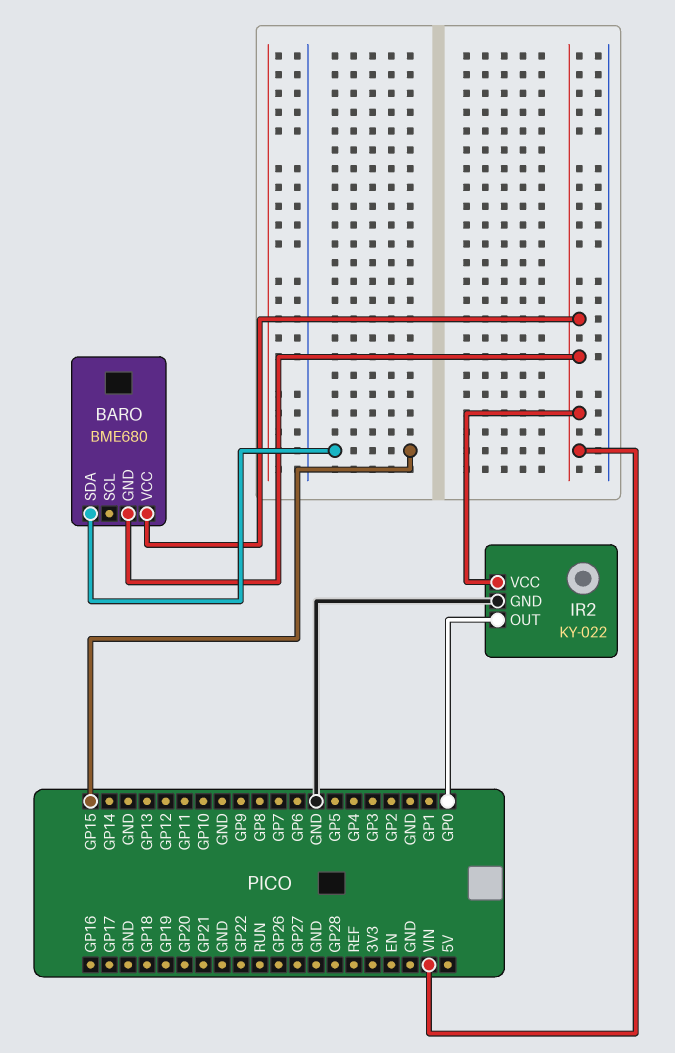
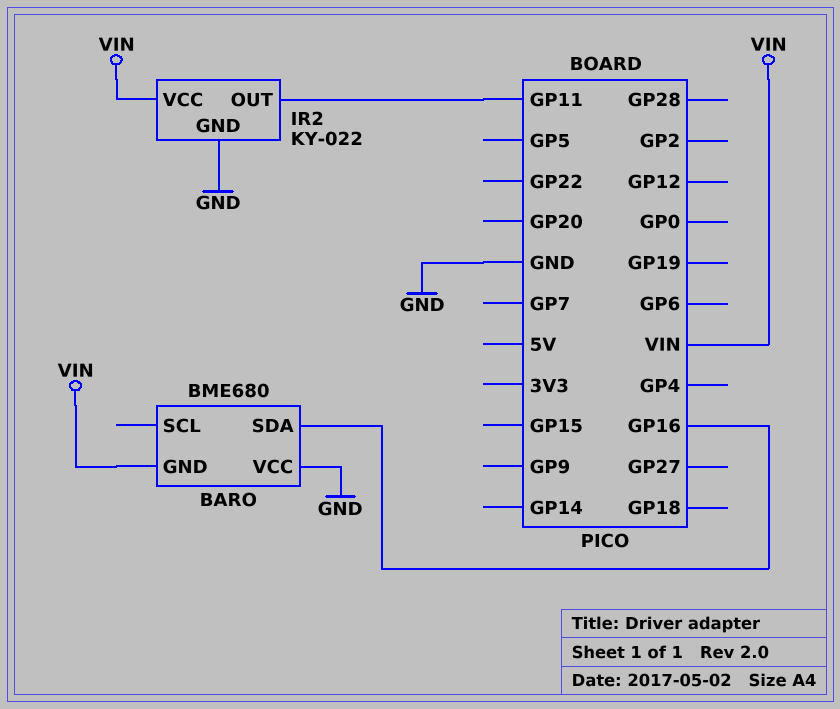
BARO pin SDA: GP15 -> GP16
BARO pin VCC: VIN -> GND
IR2 pin OUT: GP0 -> GP11

